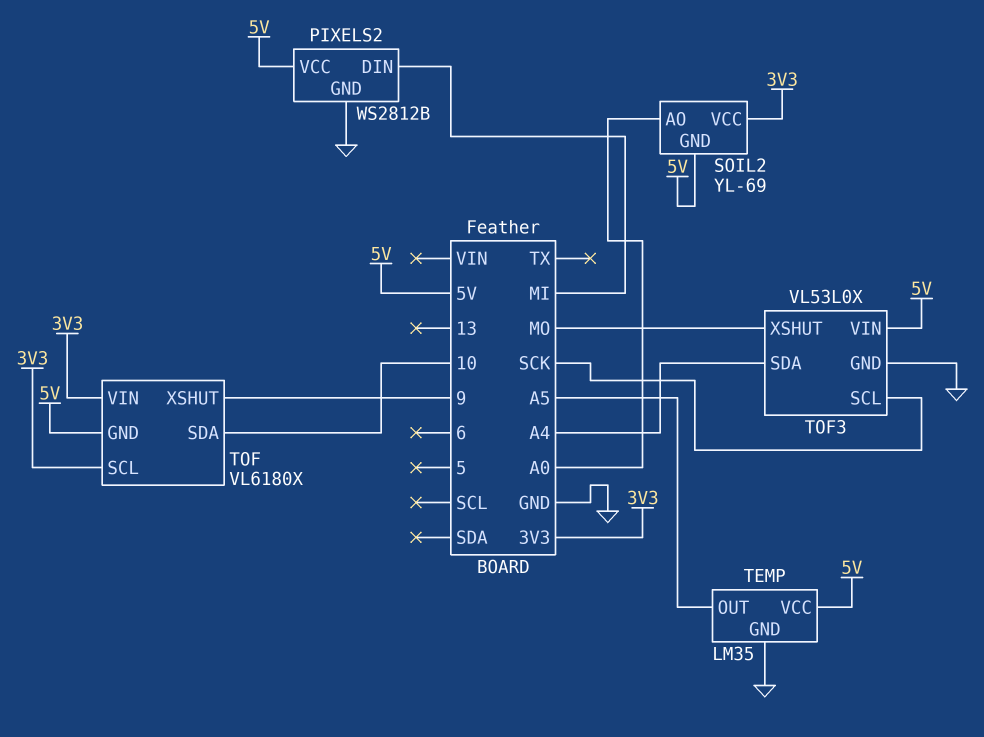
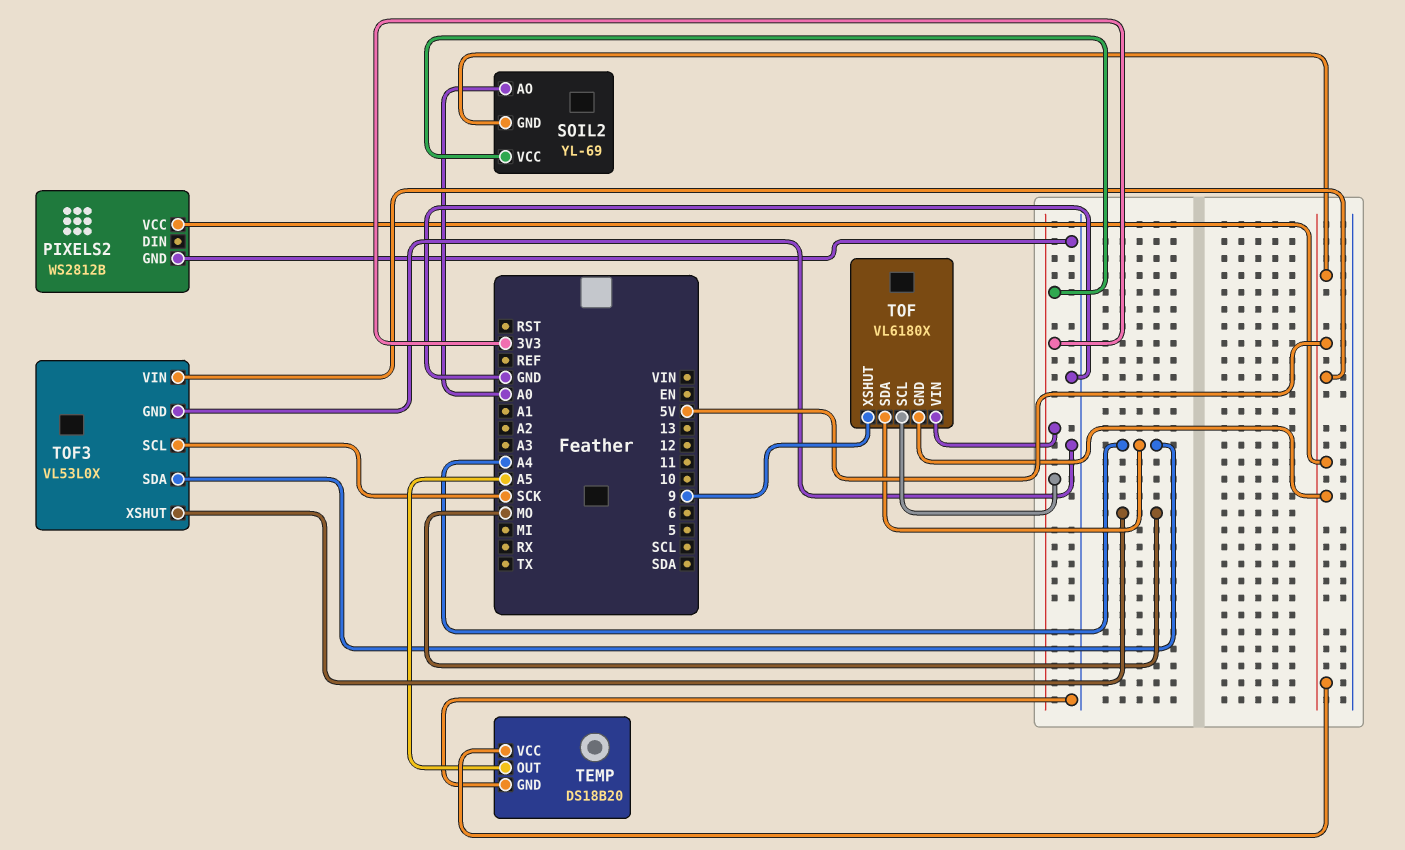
PIXELS2 pin DIN: MI -> none
TEMP: LM35 -> DS18B20
TOF pin SDA: 10 -> A4

